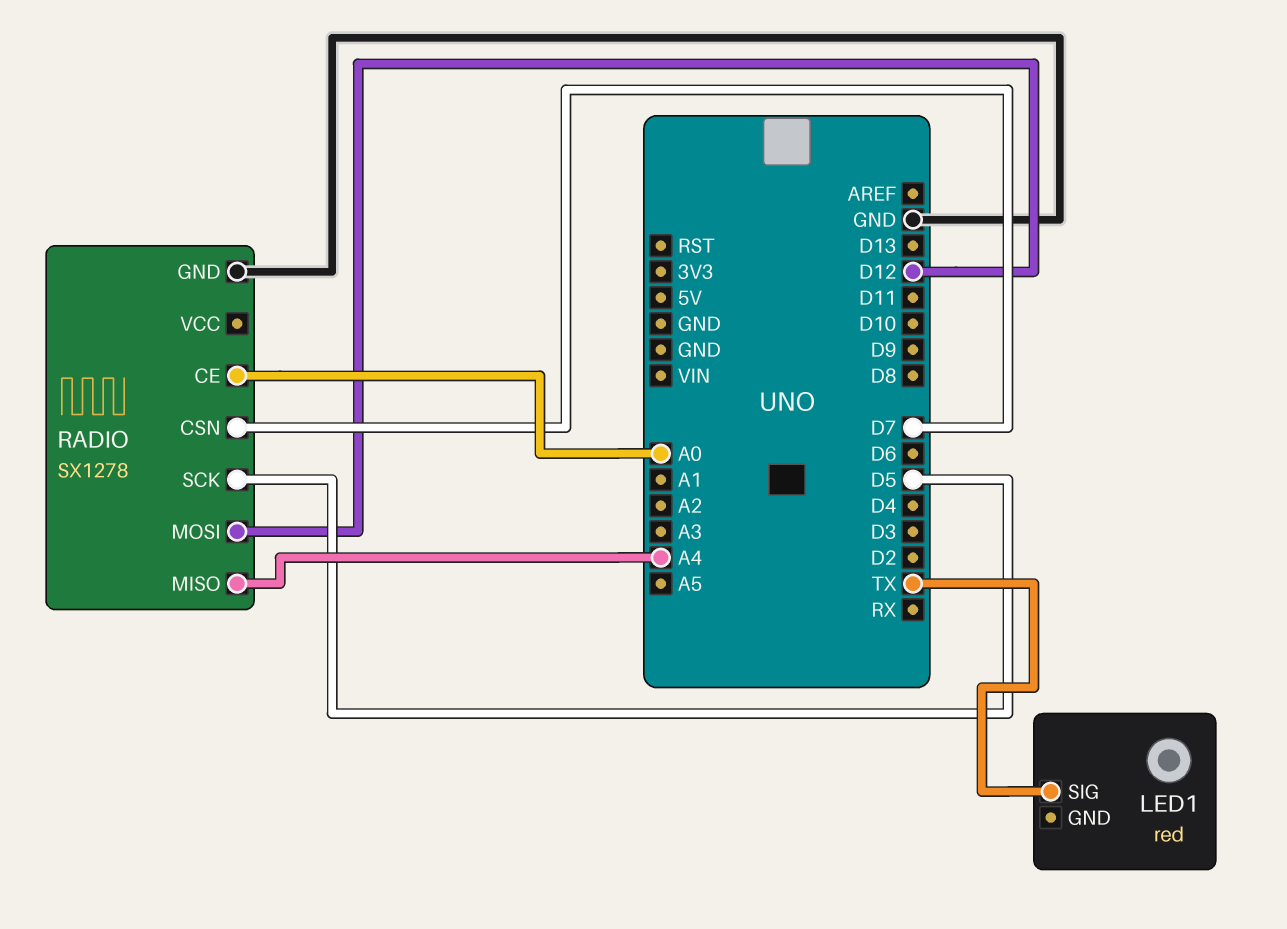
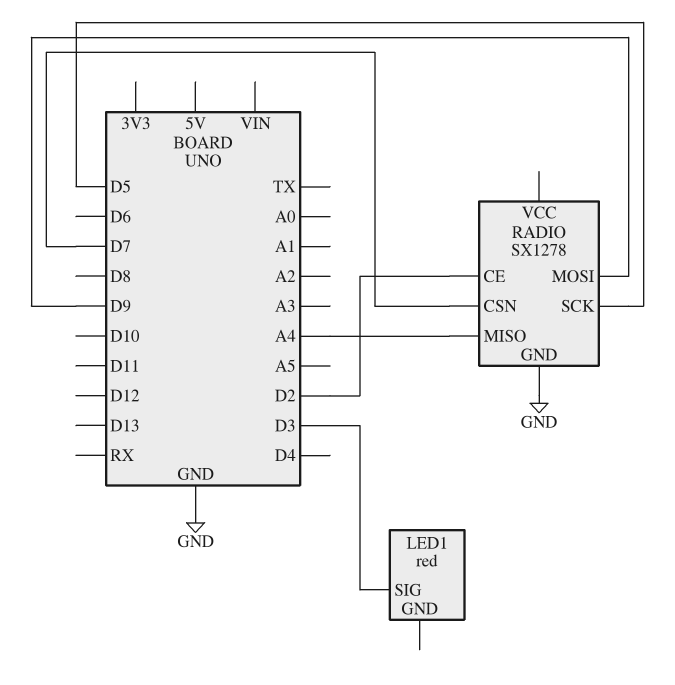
LED1 pin SIG: TX -> D3
RADIO pin CE: A0 -> D2
RADIO pin MOSI: D12 -> D9

